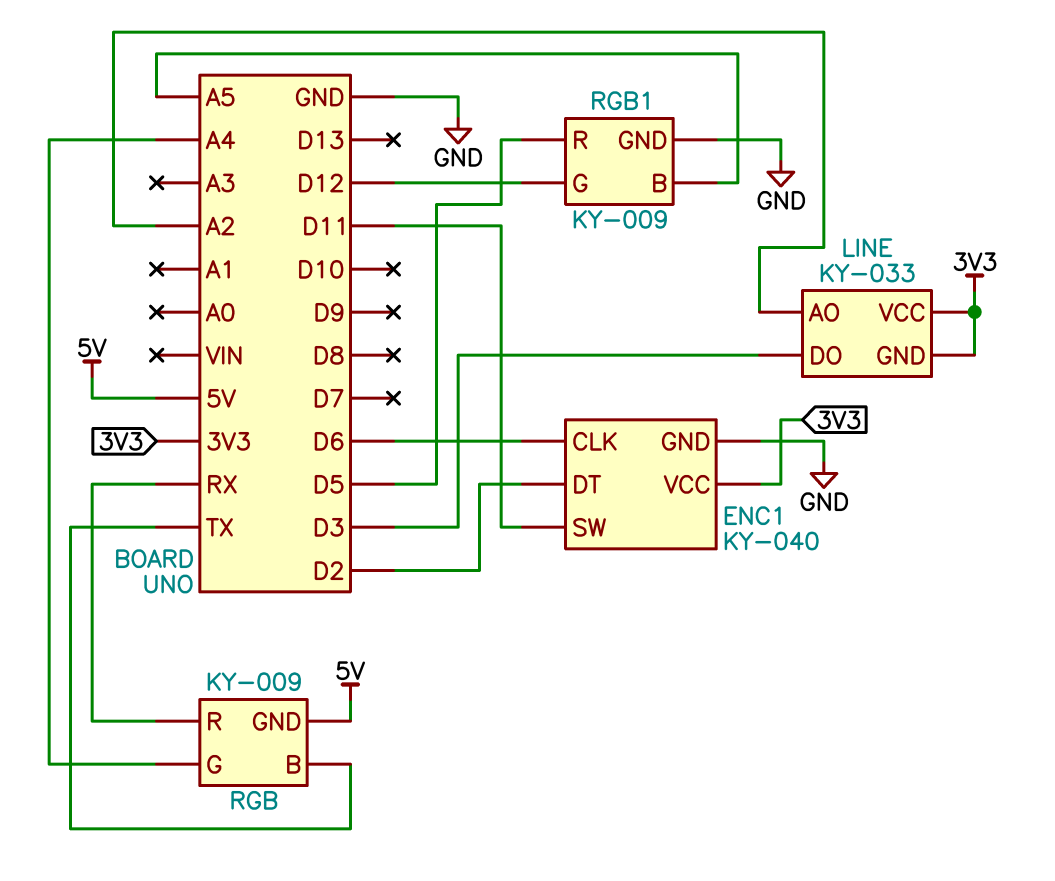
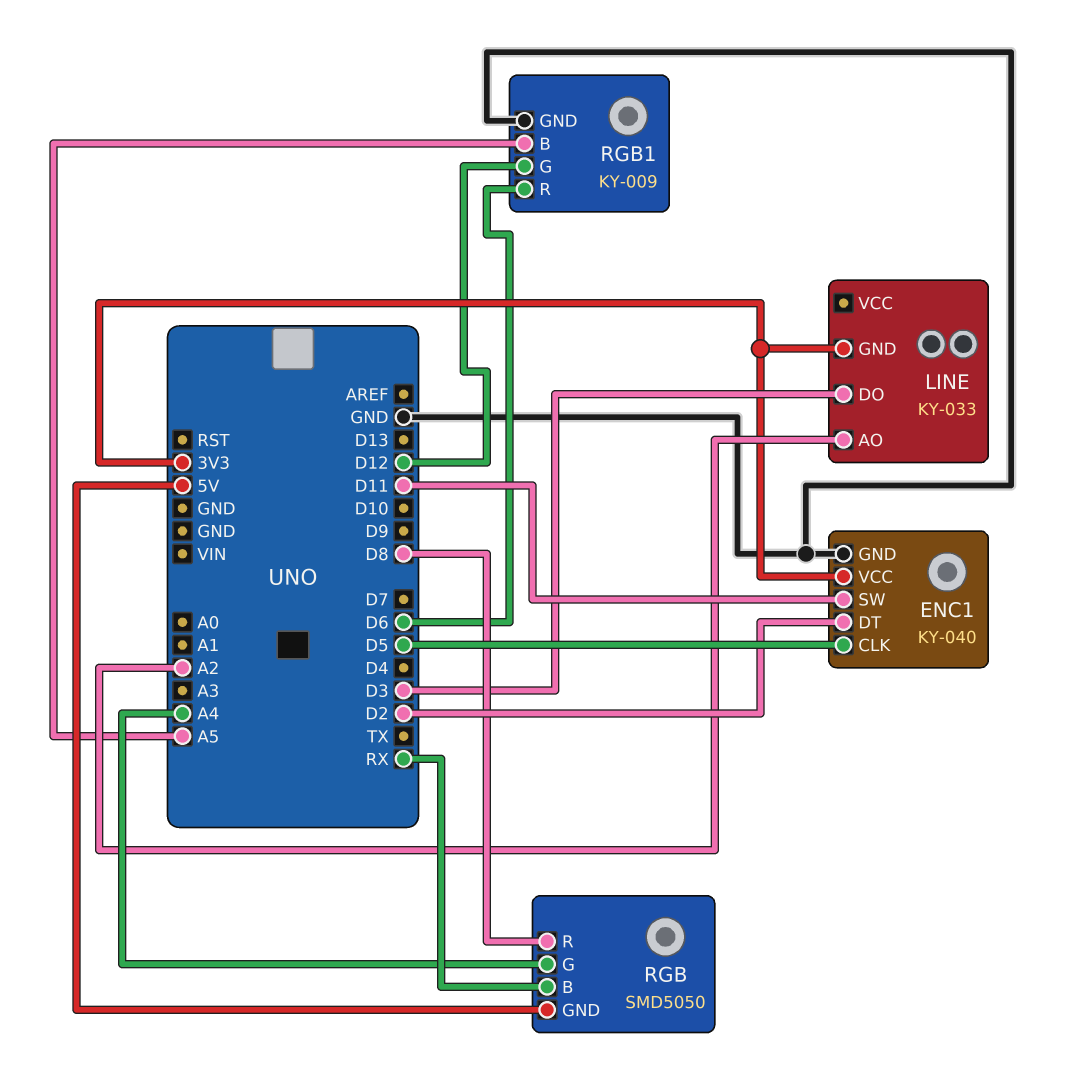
ENC1 pin CLK: D6 -> D5
LINE pin VCC: 3V3 -> none
RGB: KY-009 -> SMD5050
RGB pin B: TX -> RX
RGB pin R: RX -> D8
RGB1 pin R: D5 -> D6

